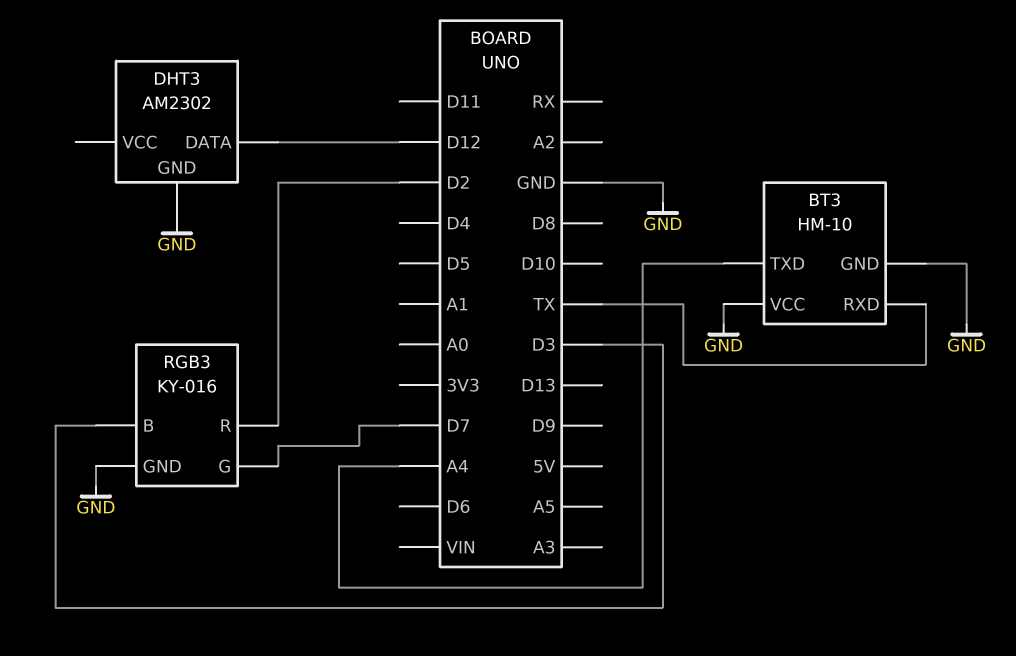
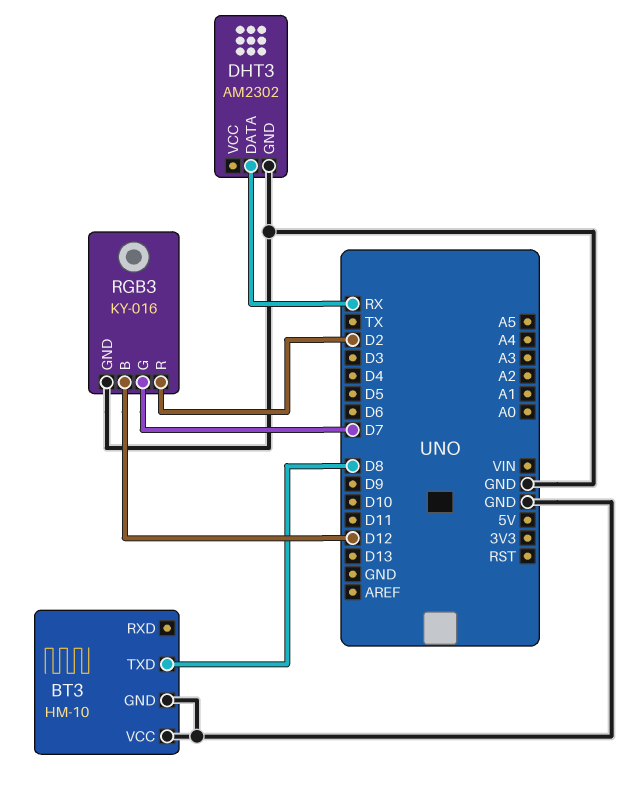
BT3 pin RXD: TX -> none
BT3 pin TXD: A4 -> D8
DHT3 pin DATA: D12 -> RX
RGB3 pin B: D3 -> D12

